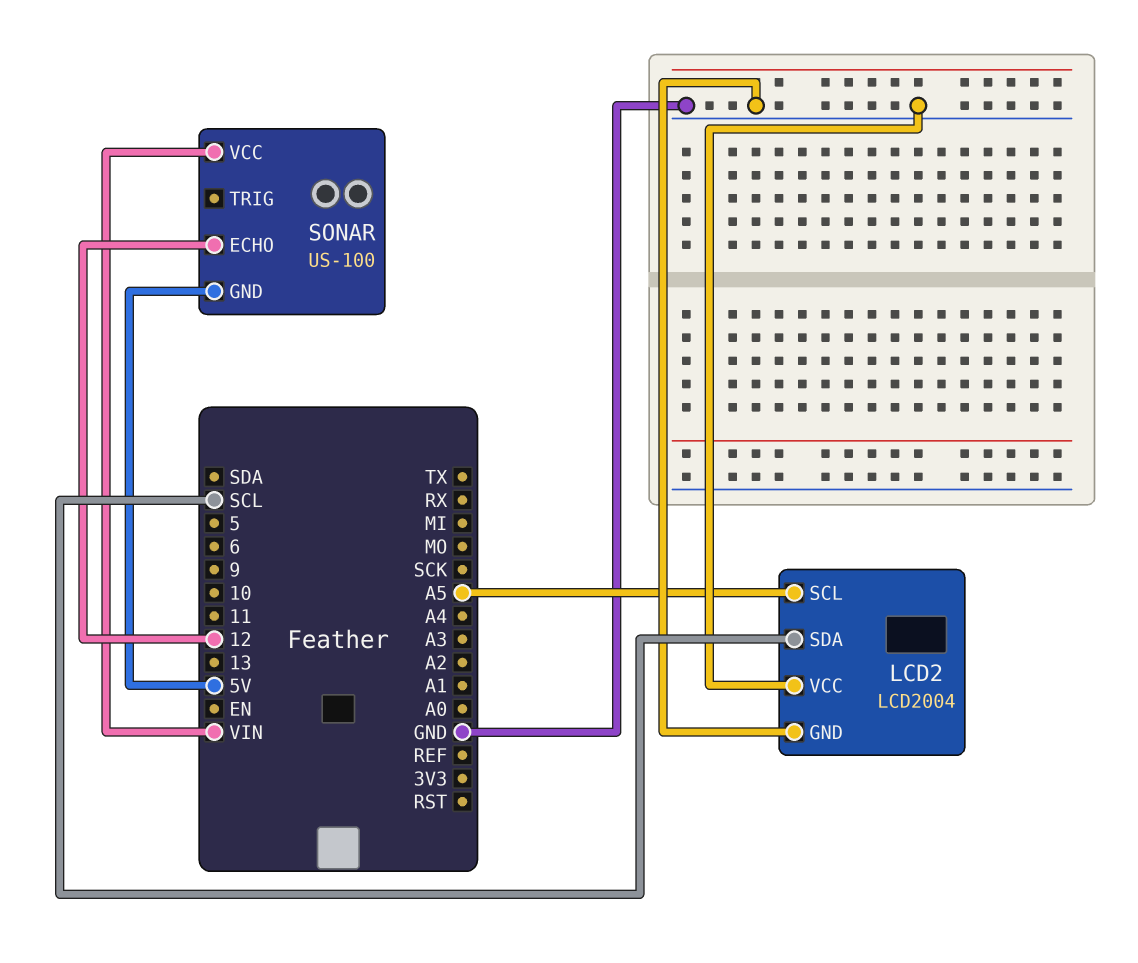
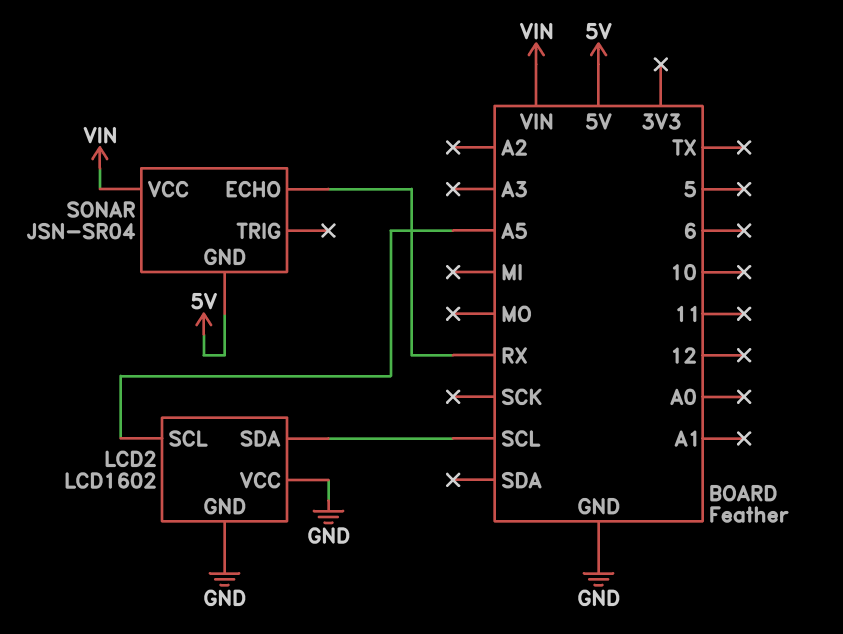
LCD2: LCD2004 -> LCD1602
SONAR: US-100 -> JSN-SR04
SONAR pin ECHO: 12 -> RX

